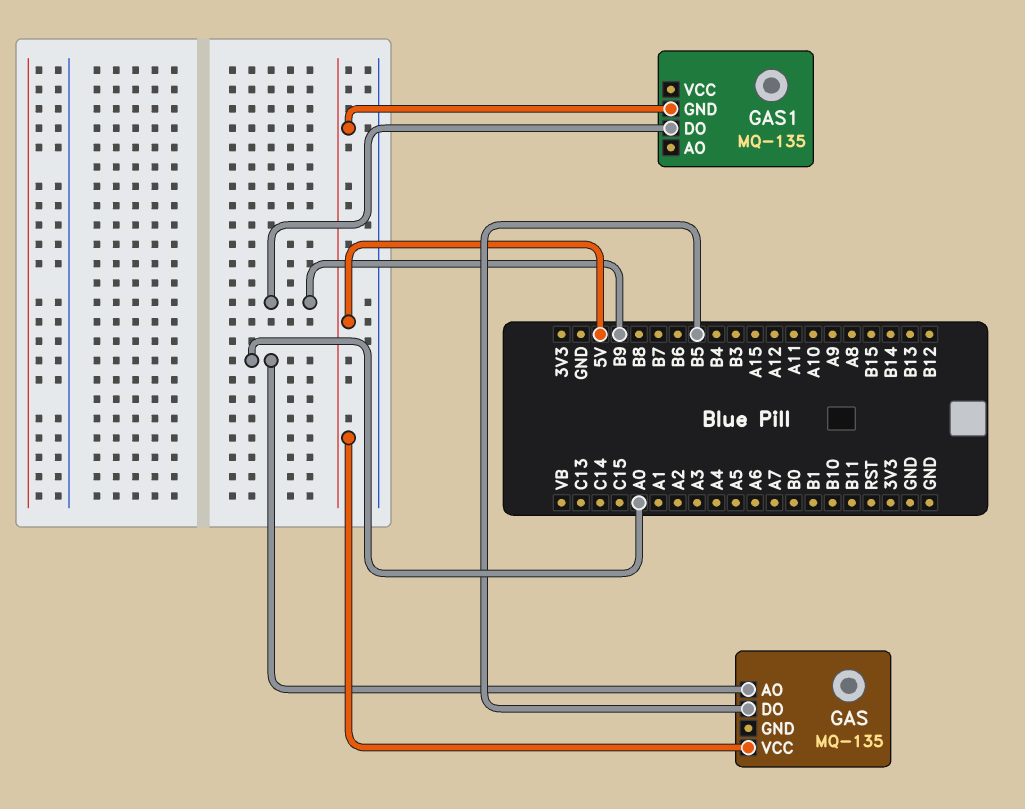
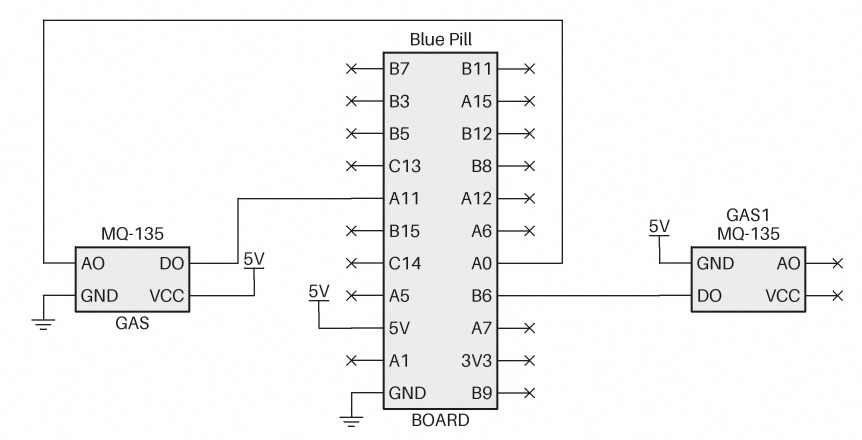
GAS pin DO: B5 -> A11
GAS pin GND: none -> GND
GAS1 pin DO: B9 -> B6

